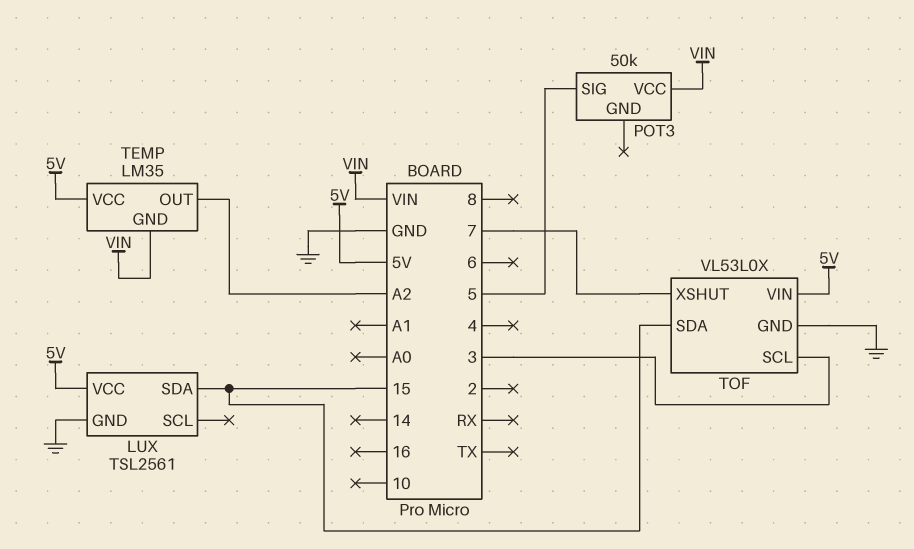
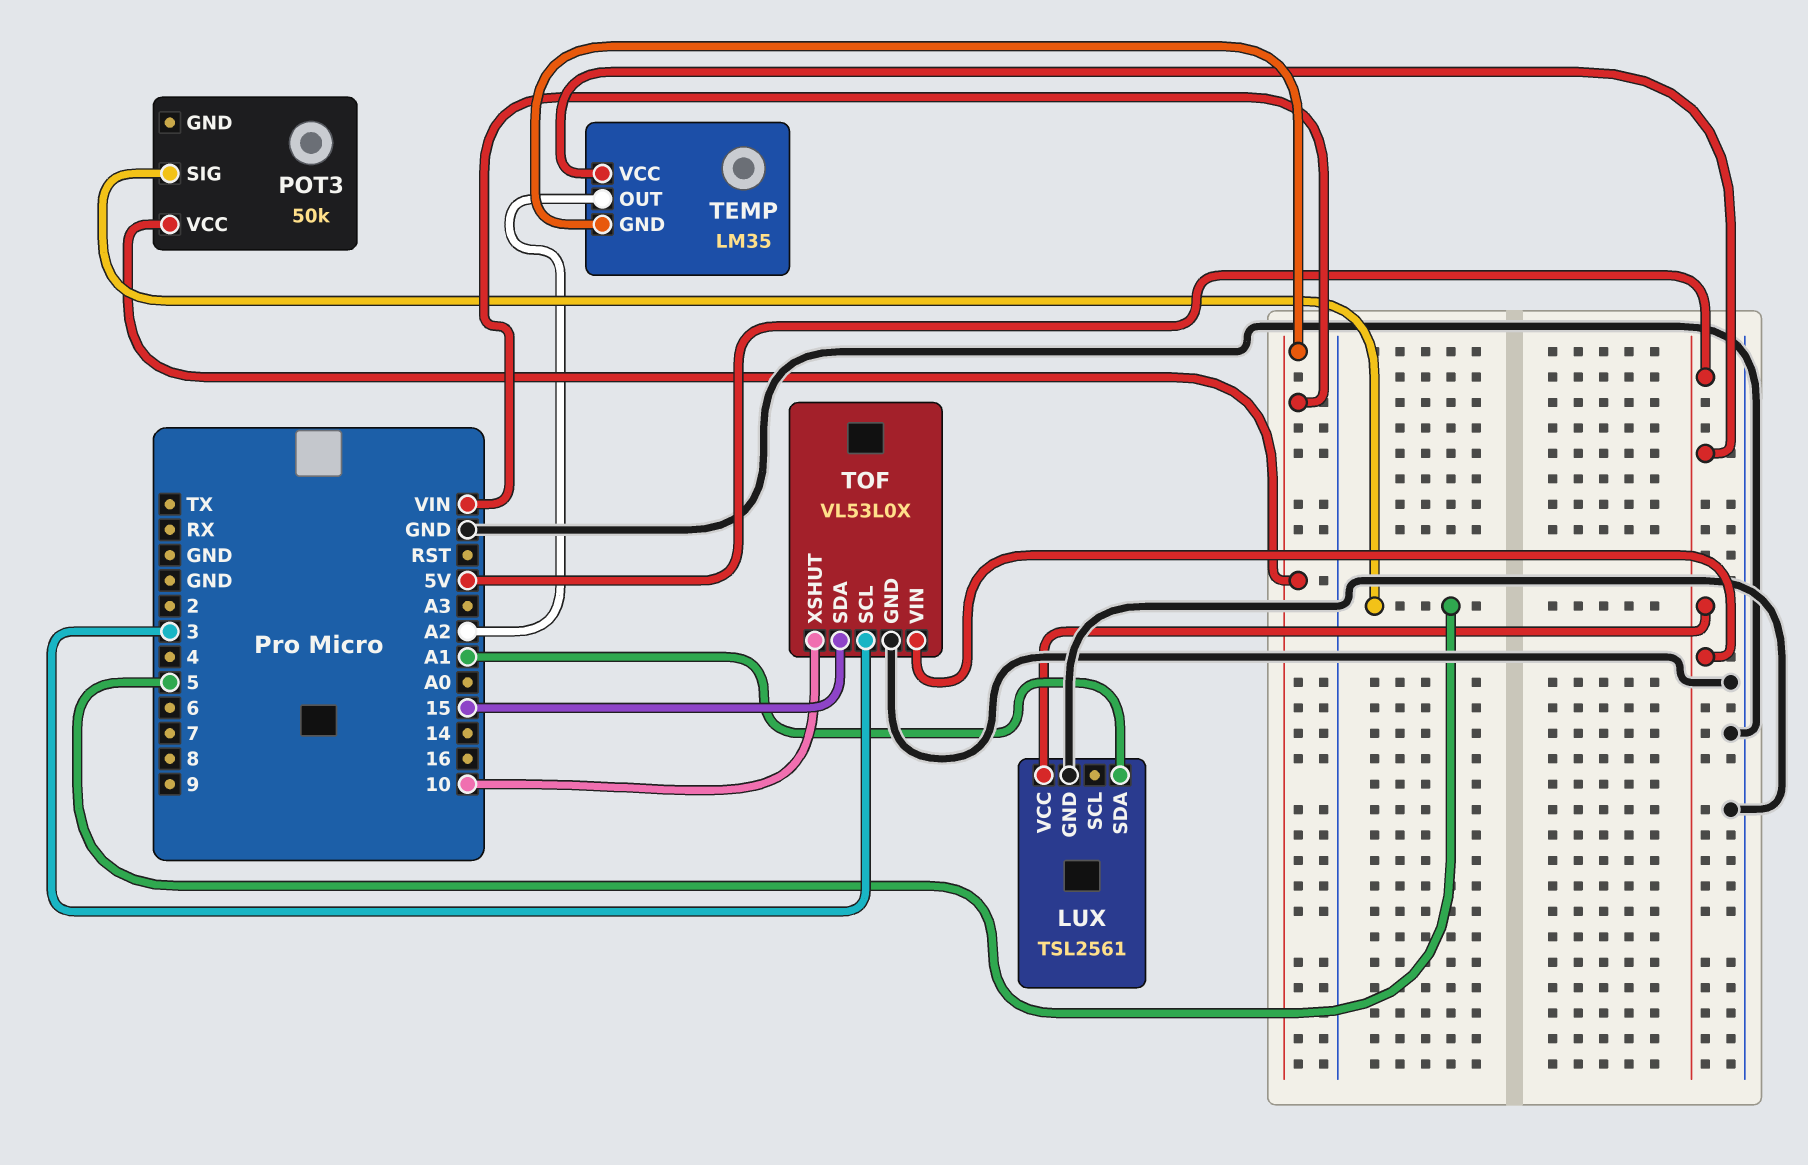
LUX pin SDA: 15 -> A1
TOF pin XSHUT: 7 -> 10

